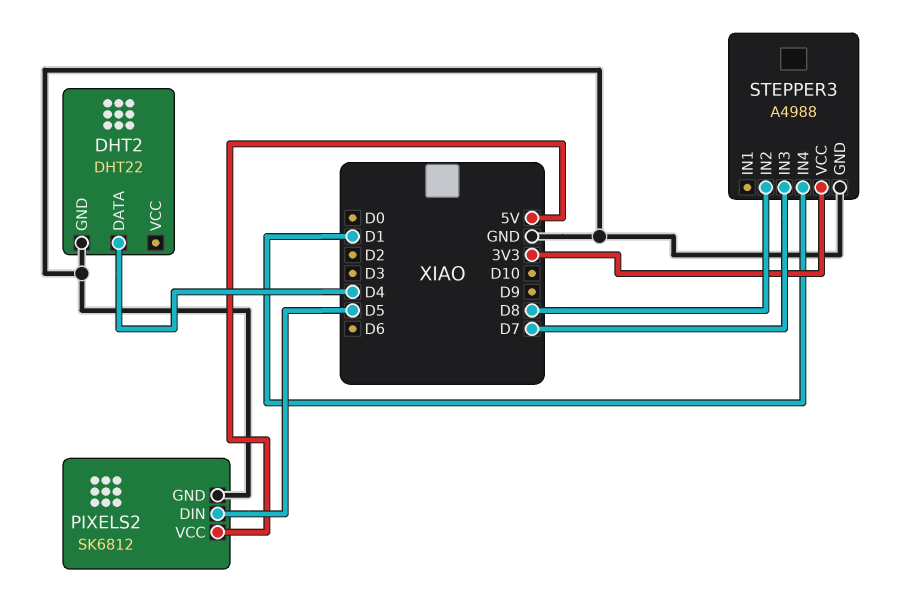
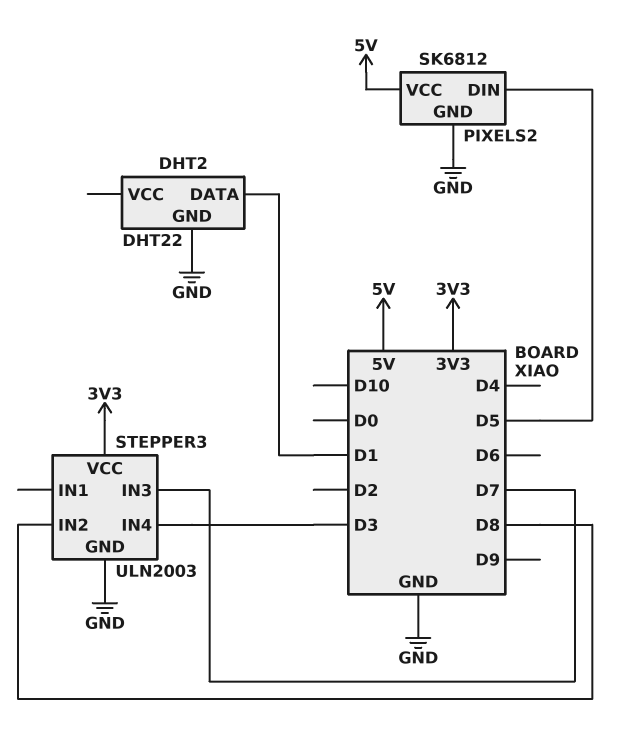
DHT2 pin DATA: D4 -> D1
STEPPER3: A4988 -> ULN2003
STEPPER3 pin IN4: D1 -> D3

